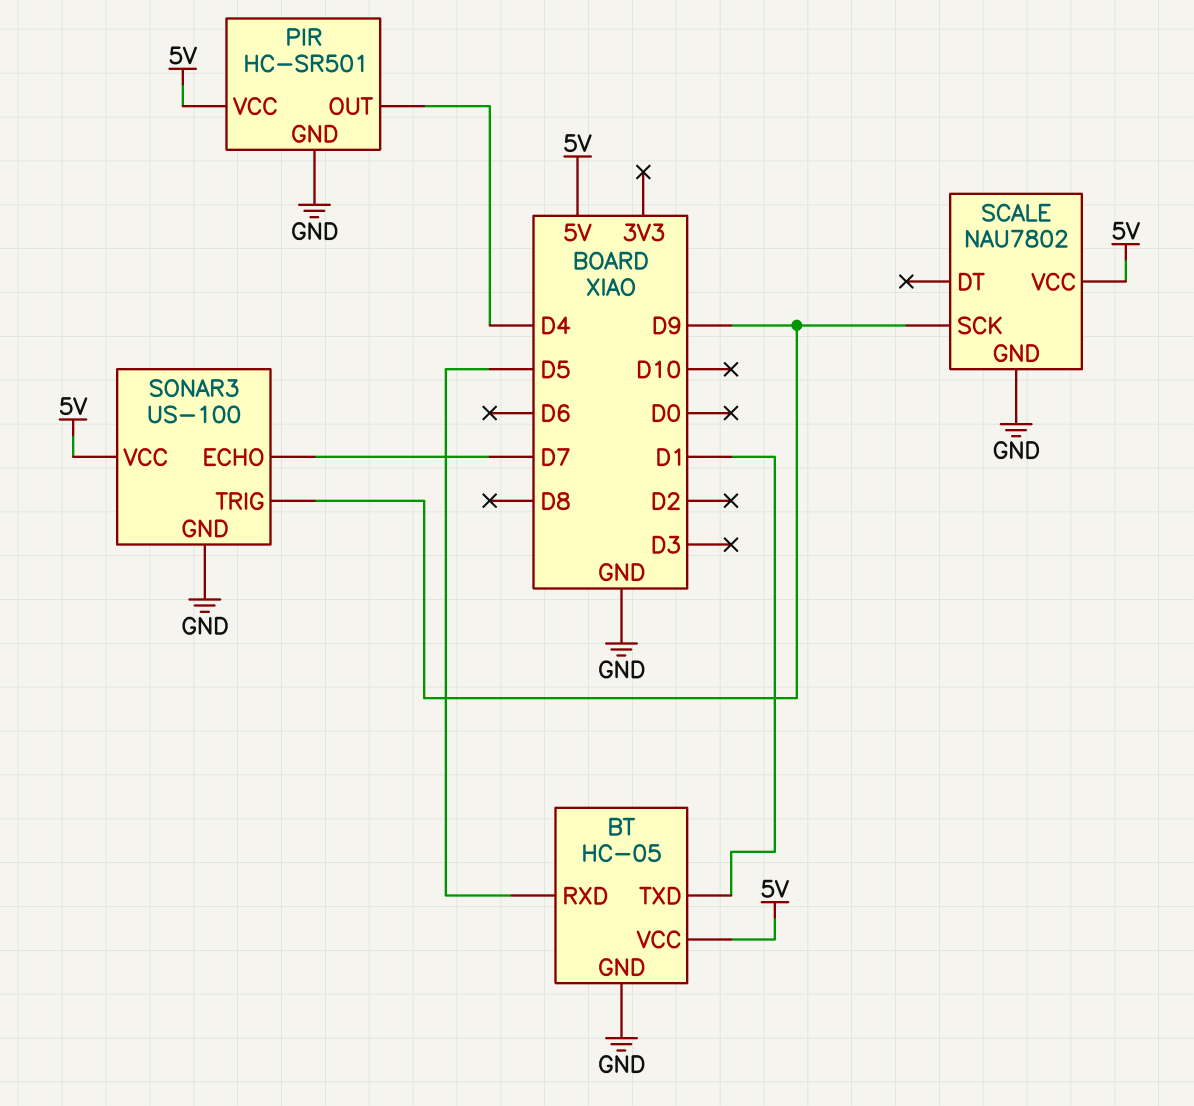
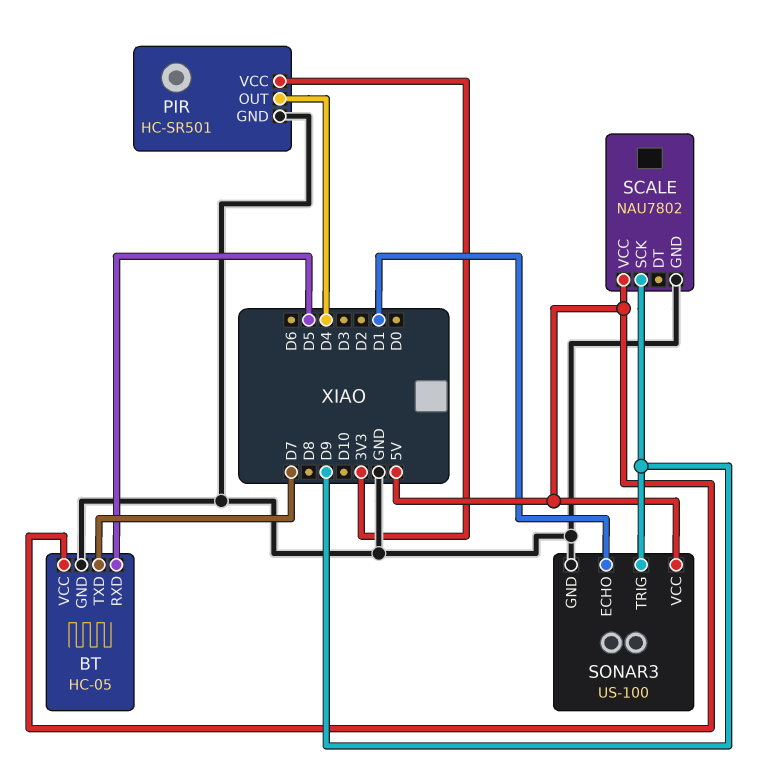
BT pin TXD: D1 -> D7
PIR pin VCC: 5V -> 3V3
SONAR3 pin ECHO: D7 -> D1

